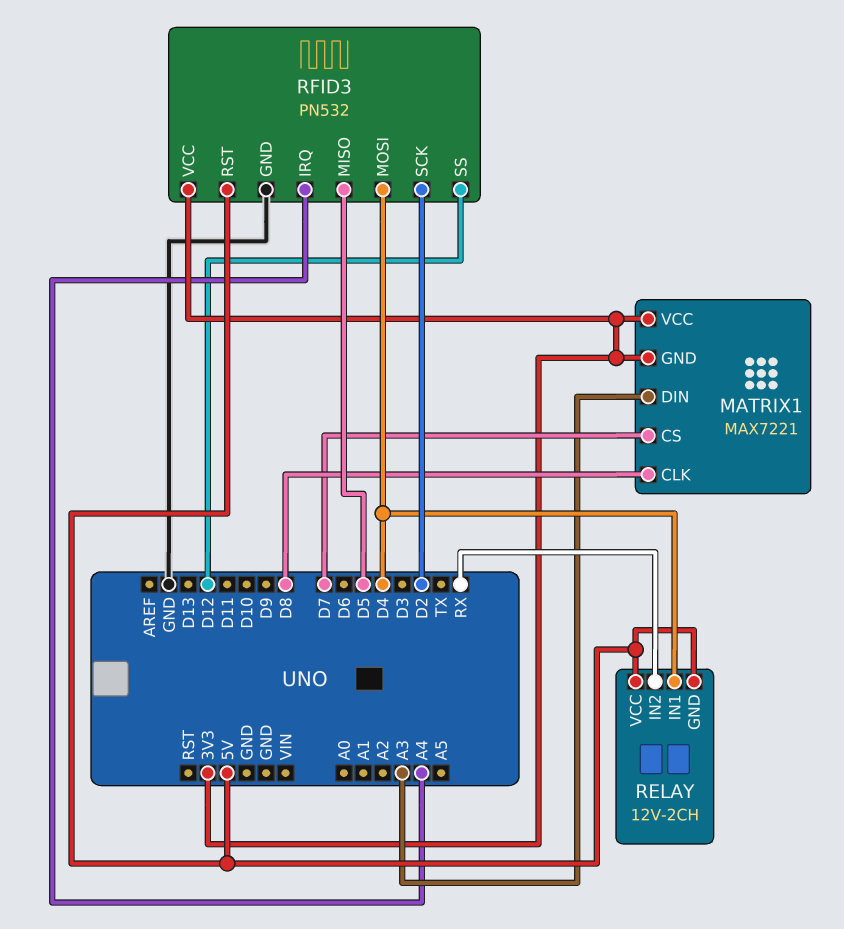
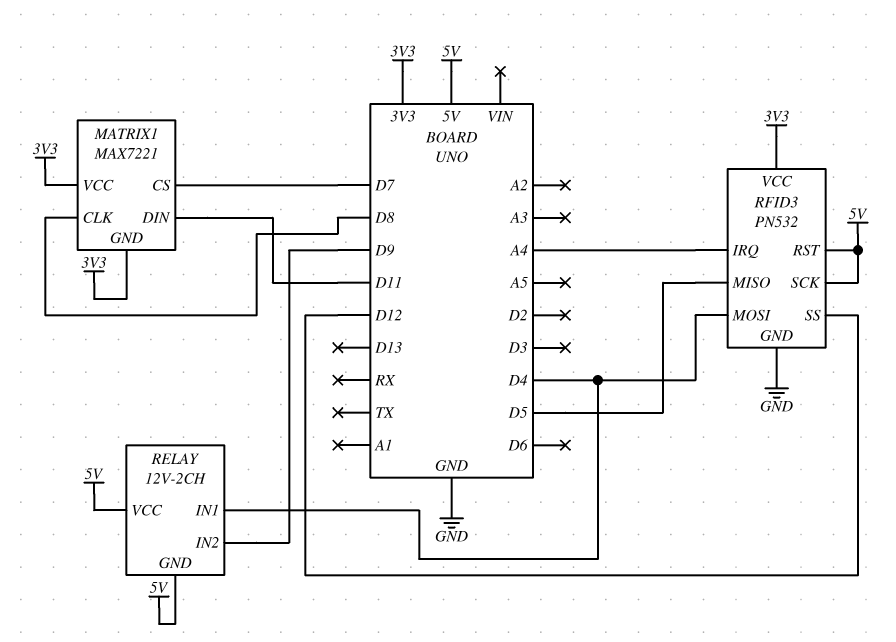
MATRIX1 pin DIN: A3 -> D11
RELAY pin IN2: RX -> D9
RFID3 pin SCK: D2 -> 5V

